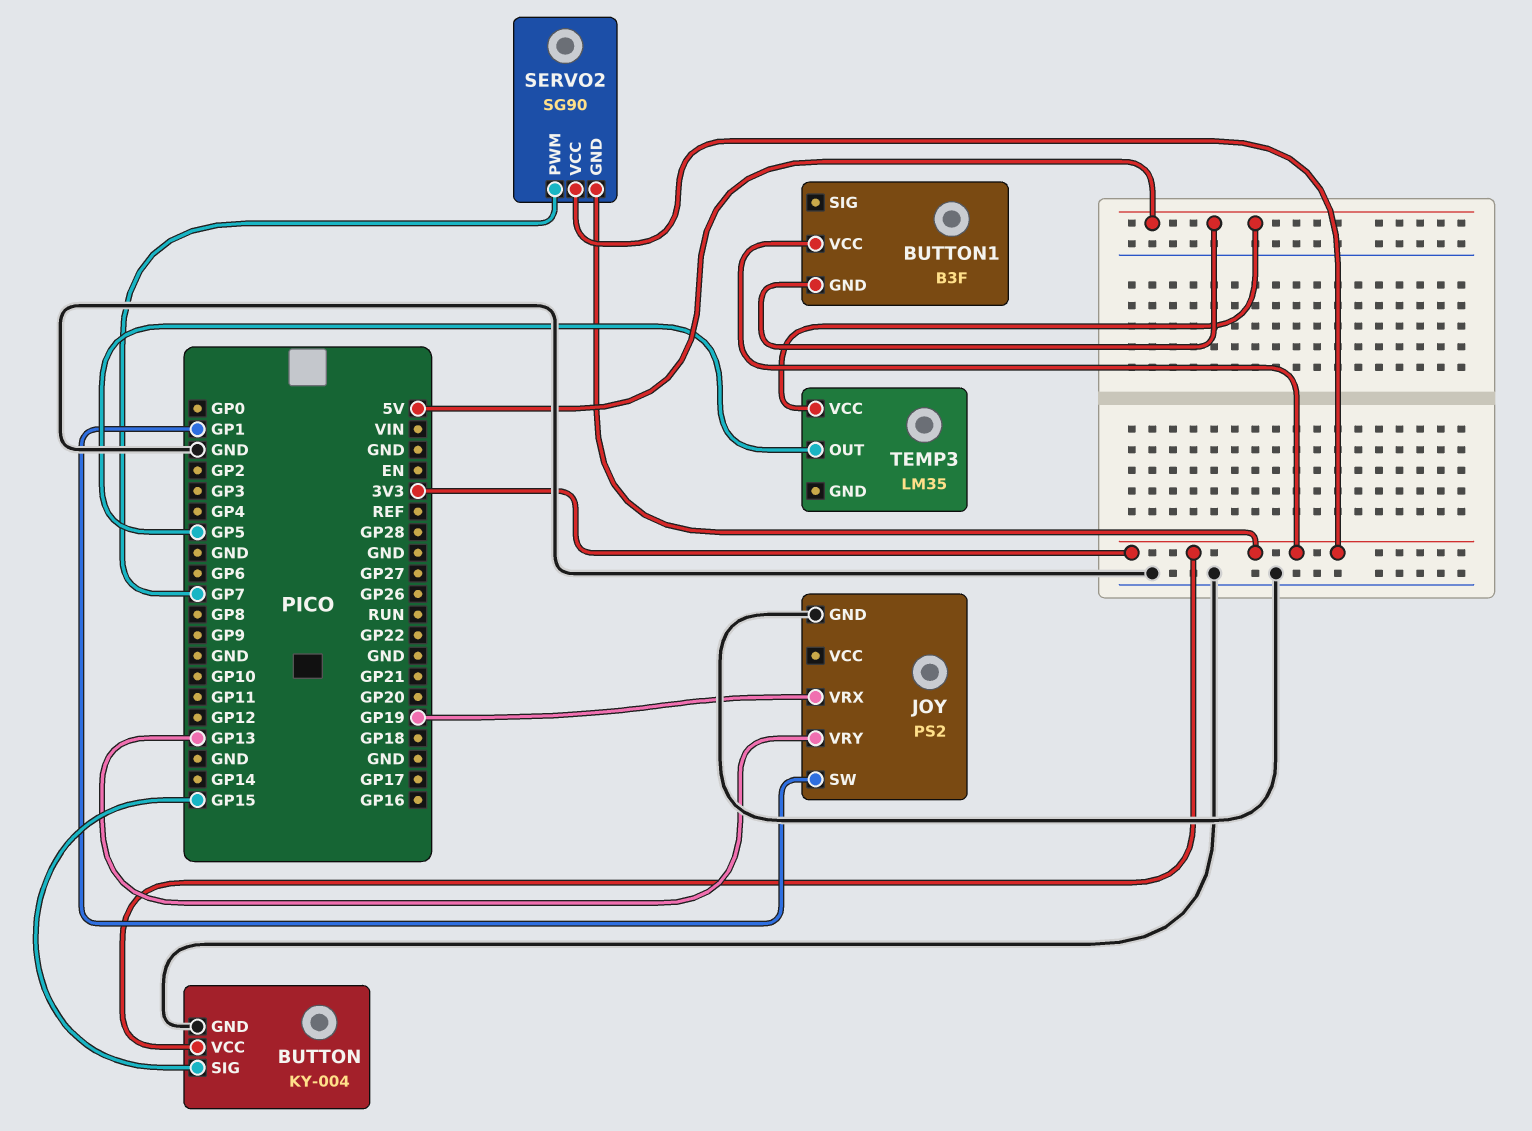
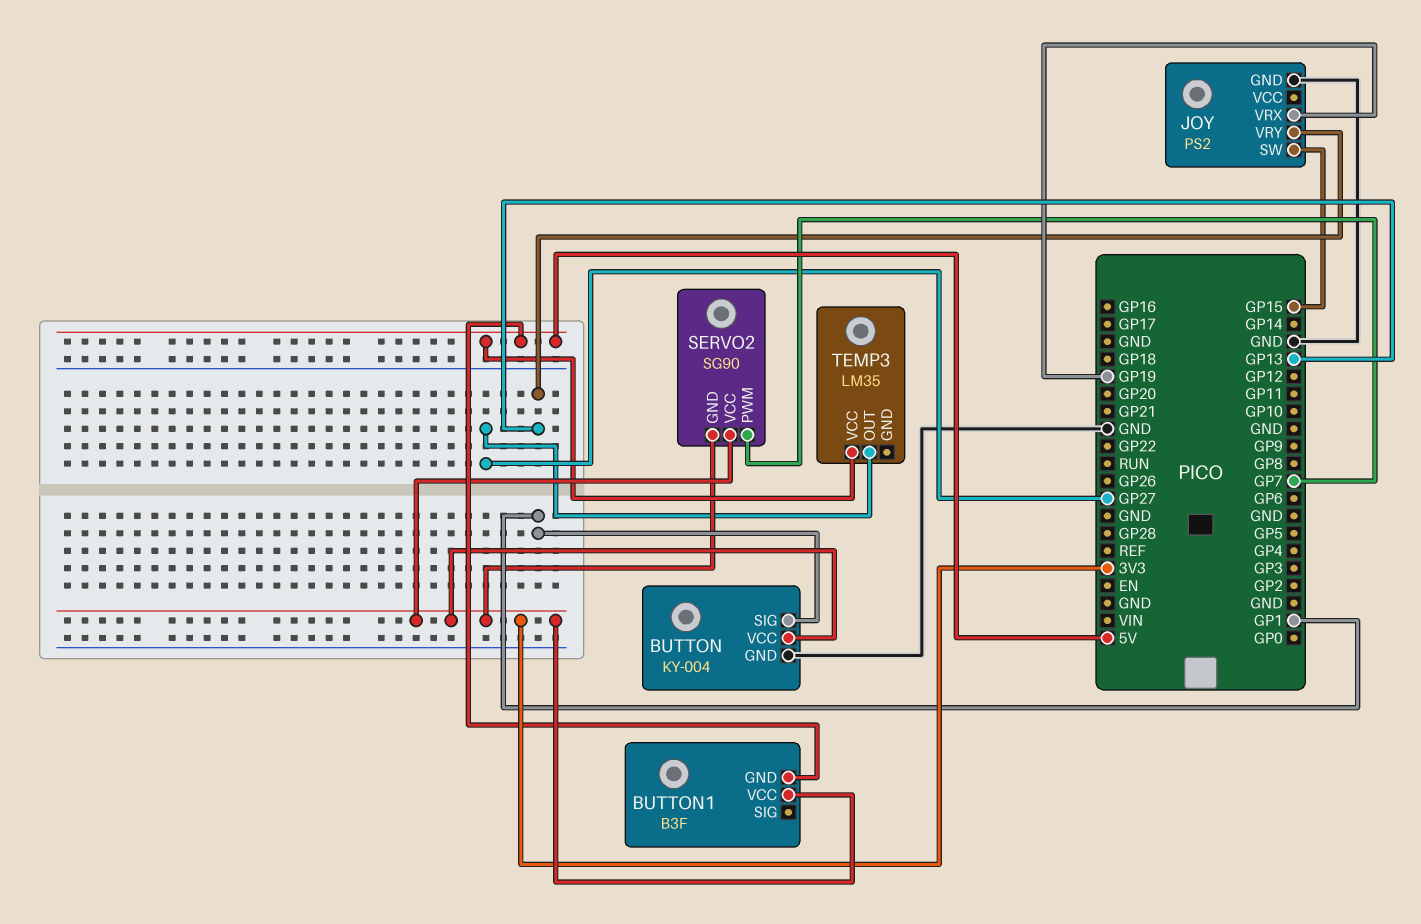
BUTTON pin SIG: GP15 -> GP1
JOY pin SW: GP1 -> GP15
TEMP3 pin OUT: GP5 -> GP27

